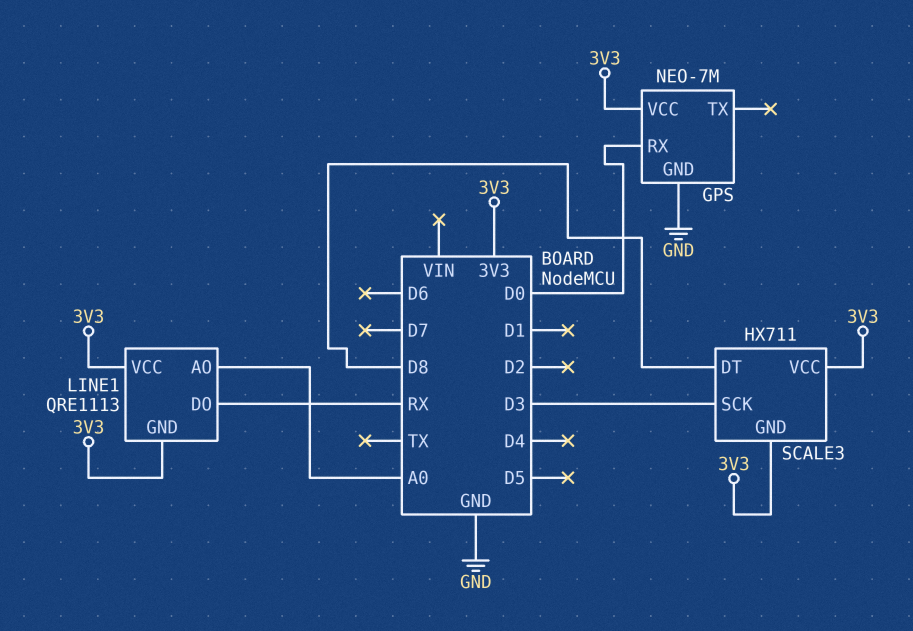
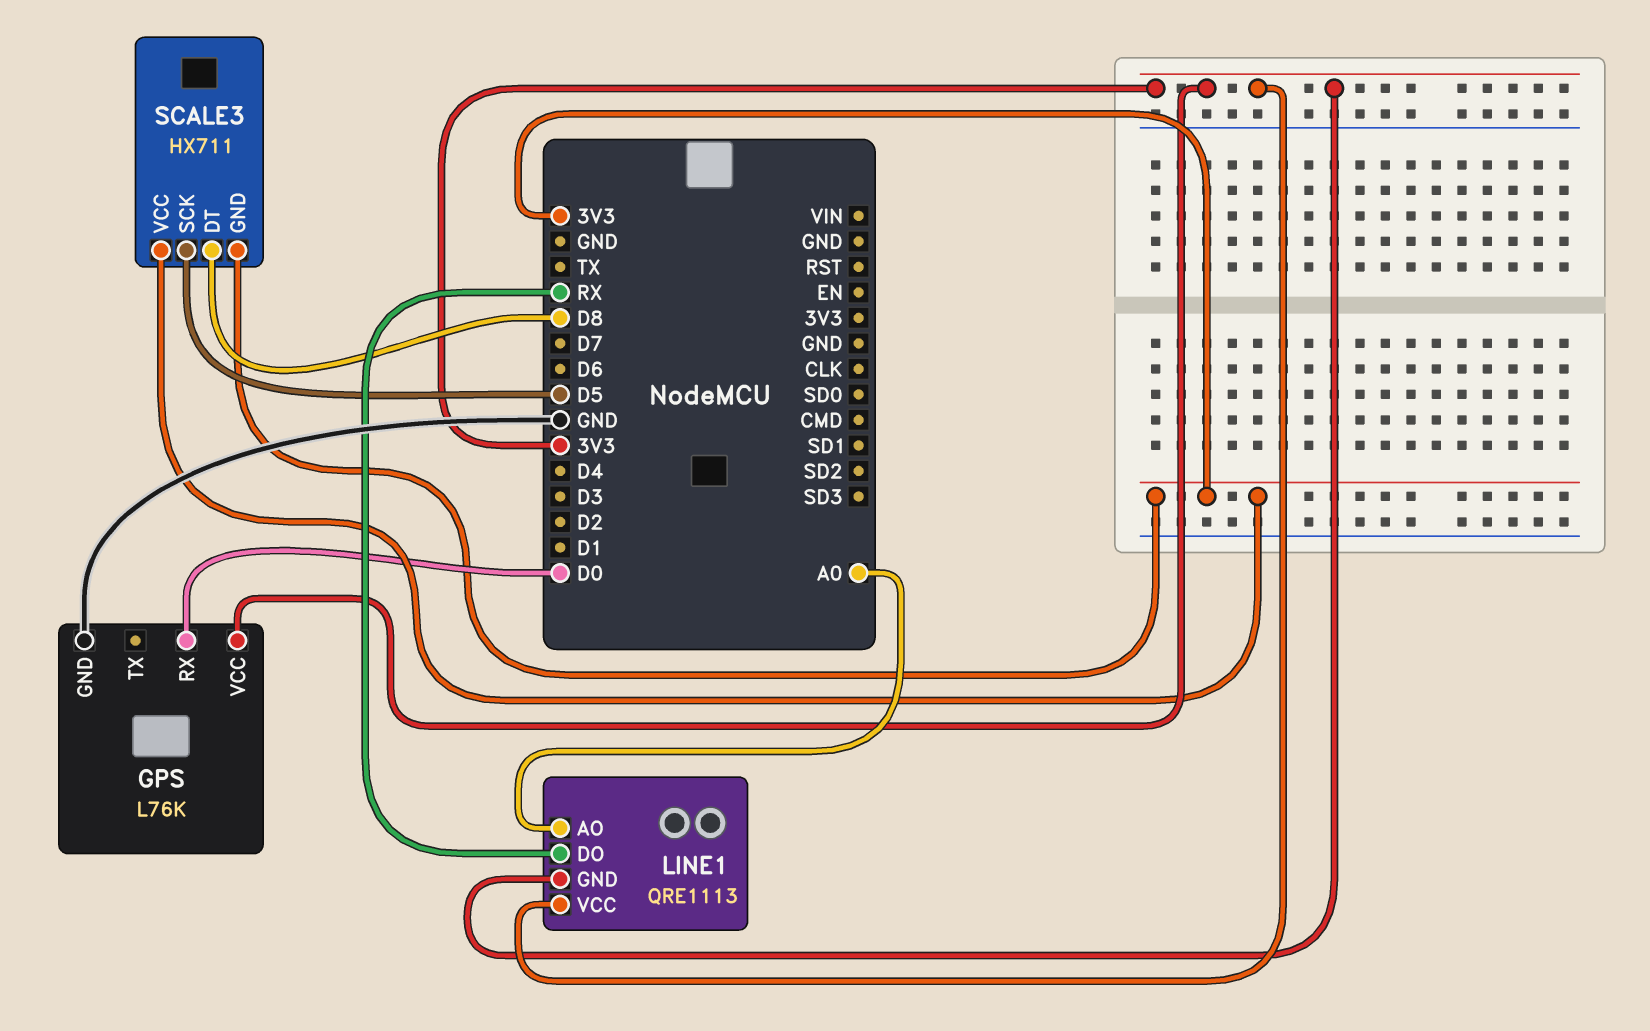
GPS: NEO-7M -> L76K
SCALE3 pin SCK: D3 -> D5

